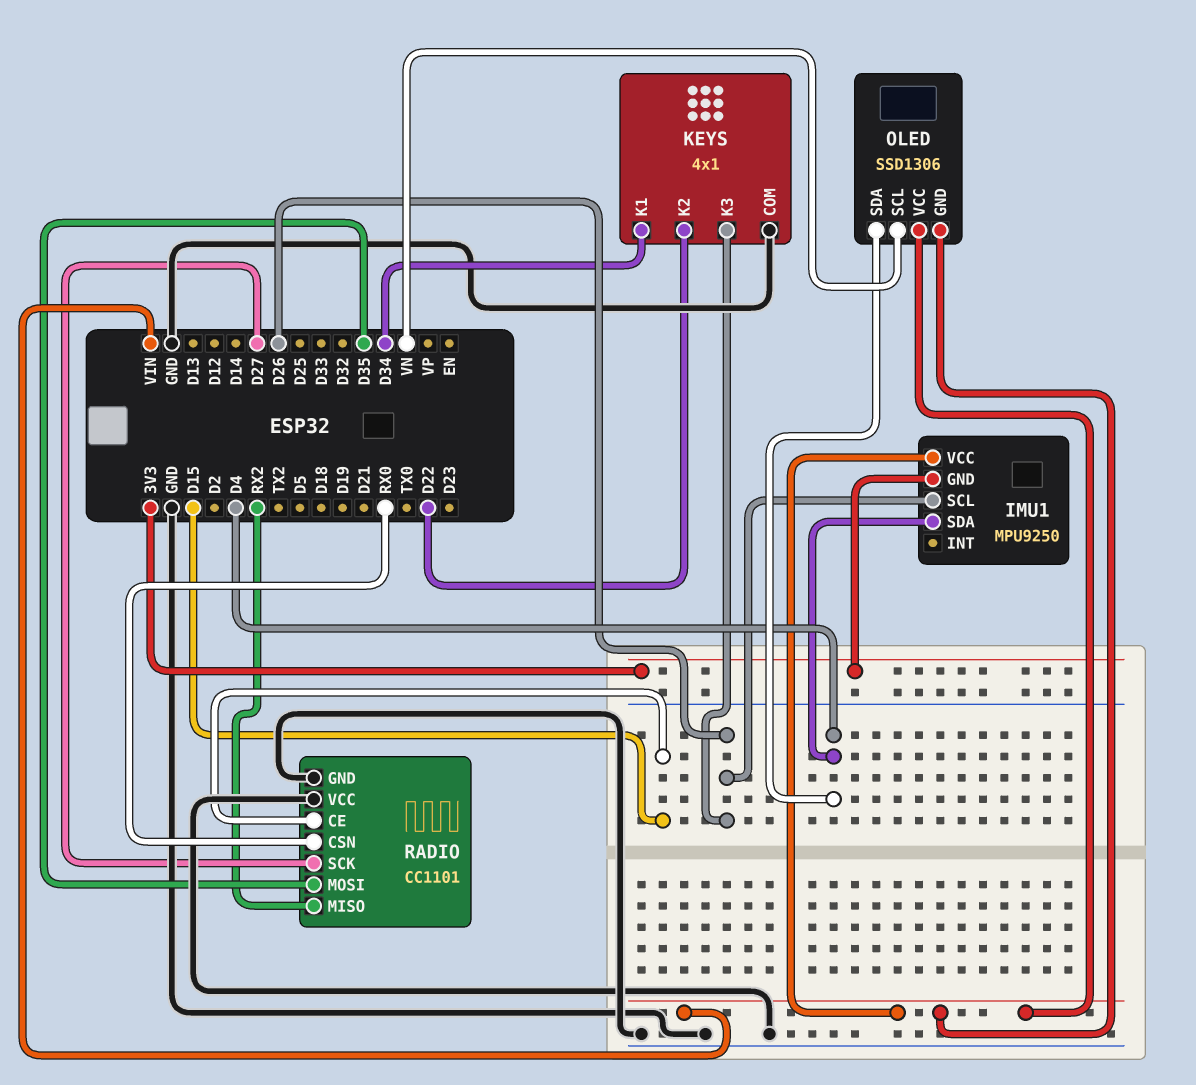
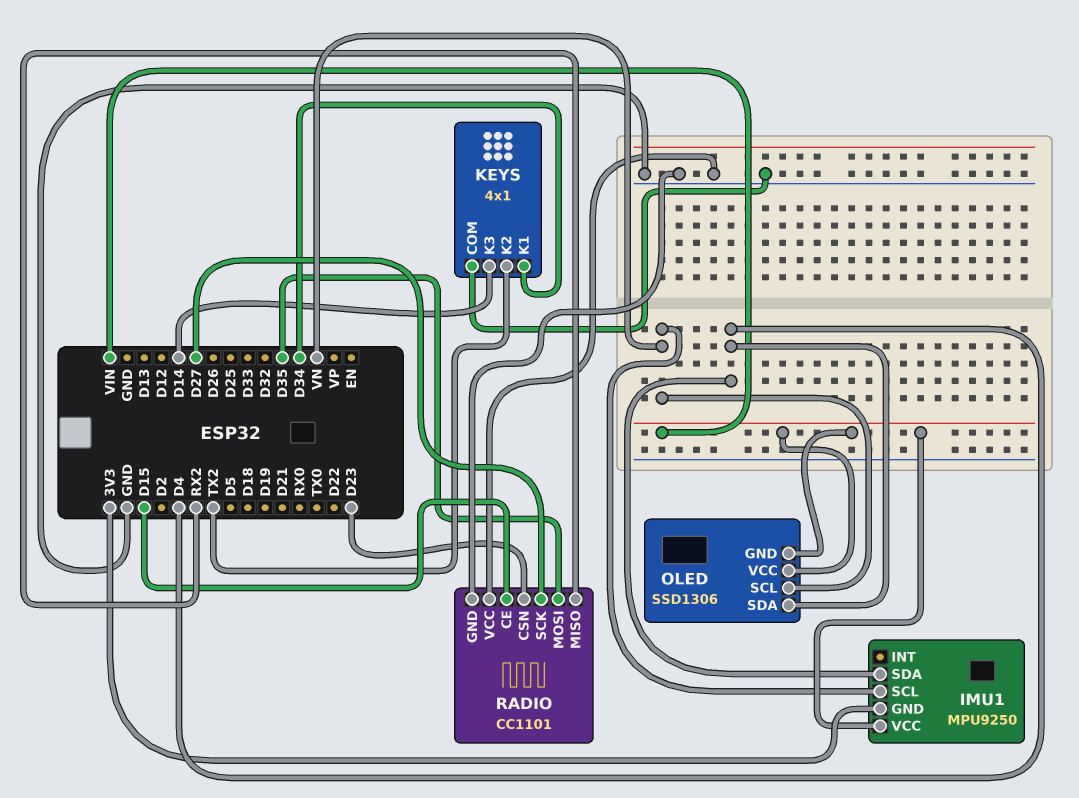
IMU1 pin SCL: D26 -> VN
KEYS pin K2: D22 -> TX2
KEYS pin K3: D26 -> D14
RADIO pin CSN: RX0 -> D23

